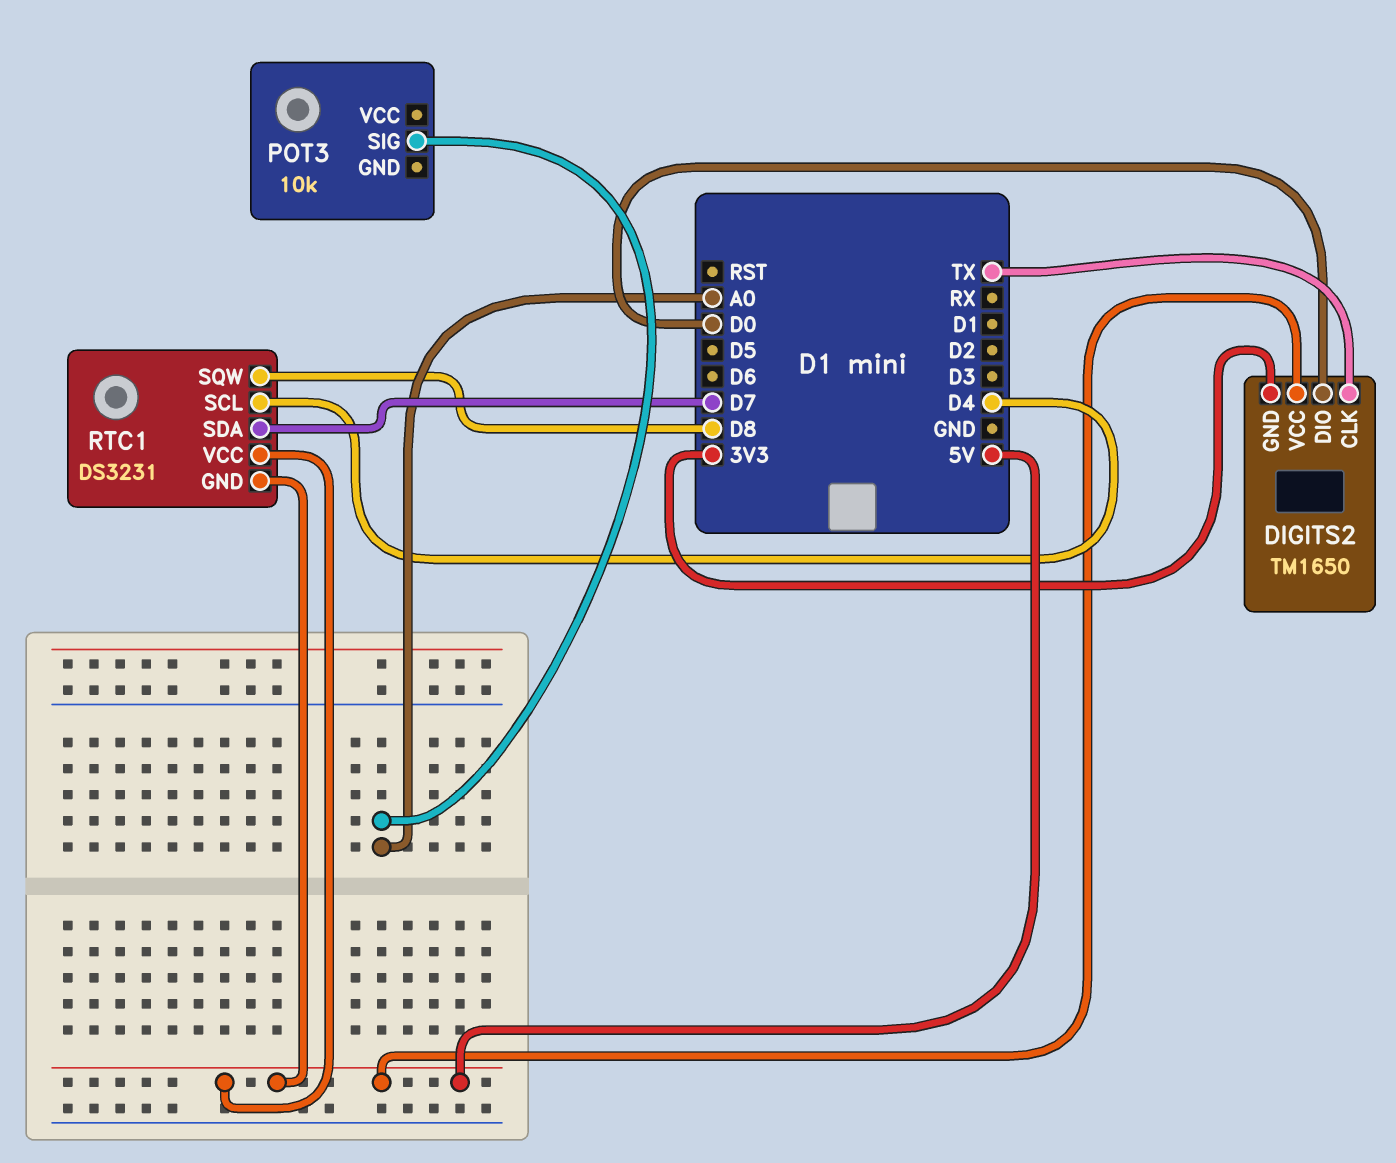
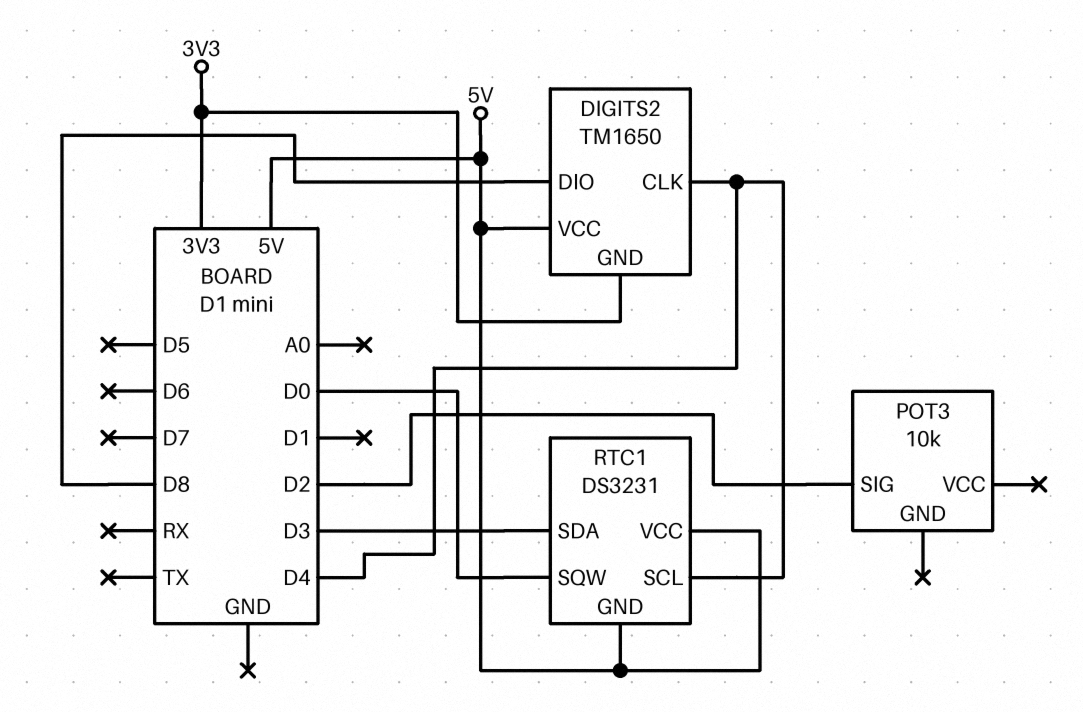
DIGITS2 pin CLK: TX -> D4
DIGITS2 pin DIO: D0 -> D8
POT3 pin SIG: A0 -> D2
RTC1 pin SDA: D7 -> D3
RTC1 pin SQW: D8 -> D0

